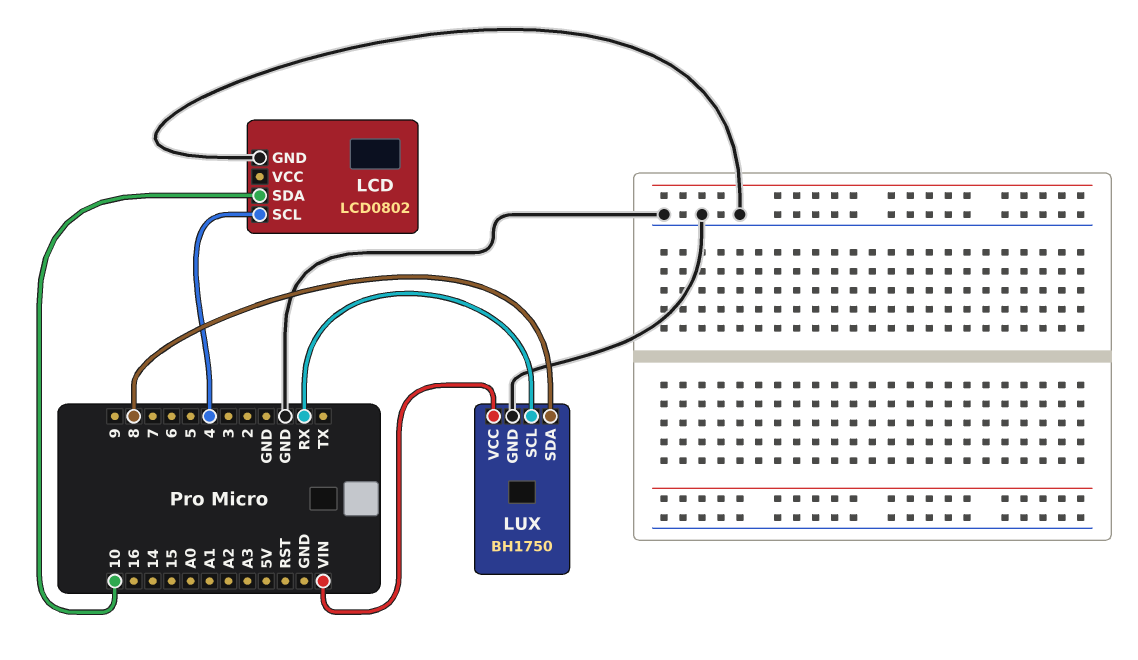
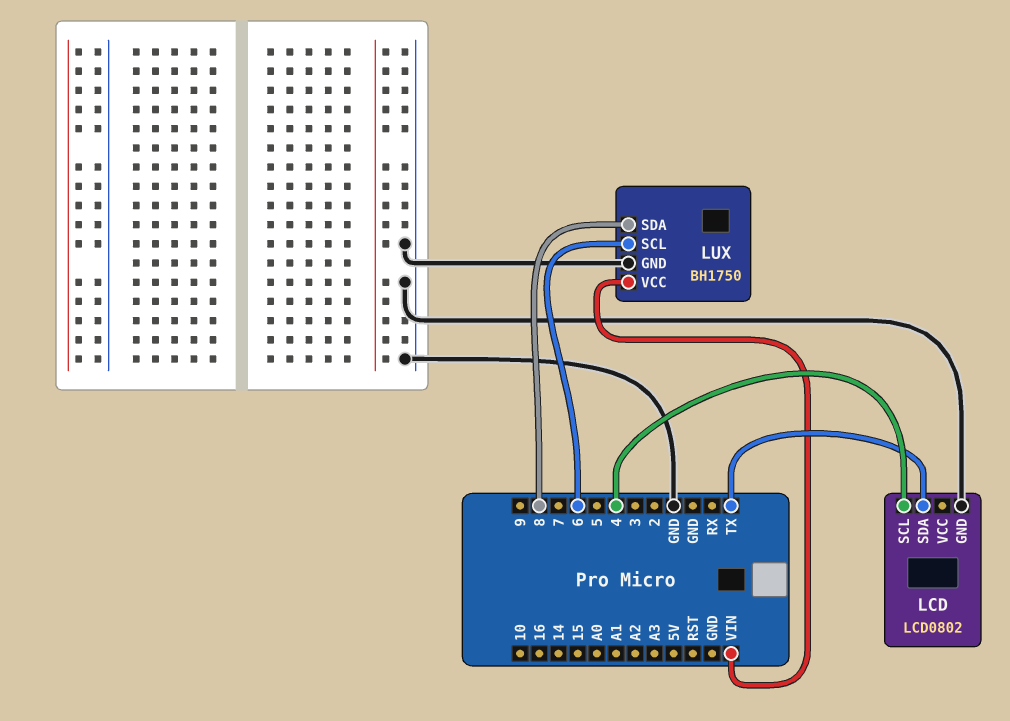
LCD pin SDA: 10 -> TX
LUX pin SCL: RX -> 6

